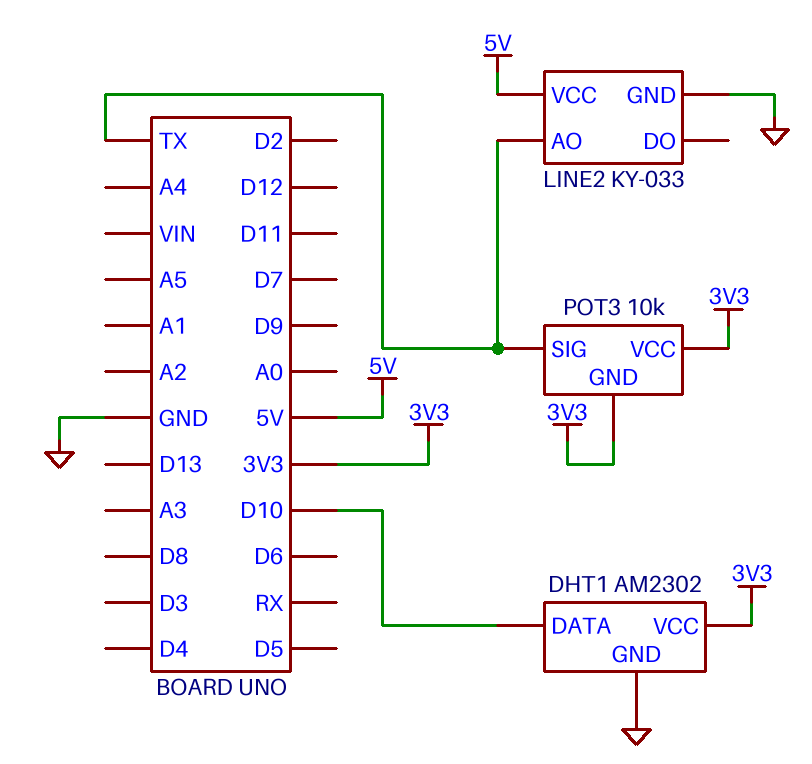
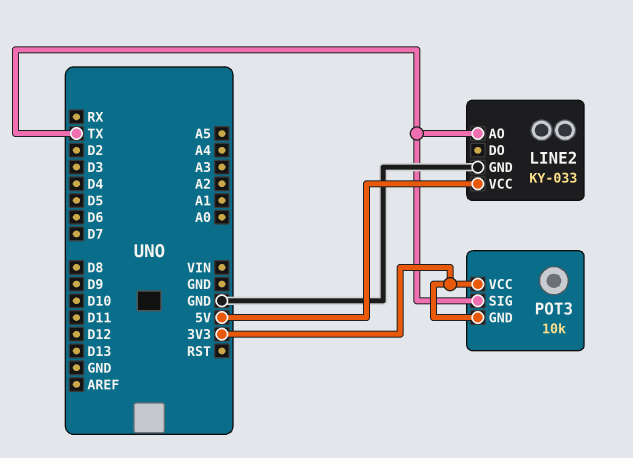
DHT1: AM2302 -> none
DHT1 pin DATA: D10 -> none
DHT1 pin GND: GND -> none
DHT1 pin VCC: 3V3 -> none

